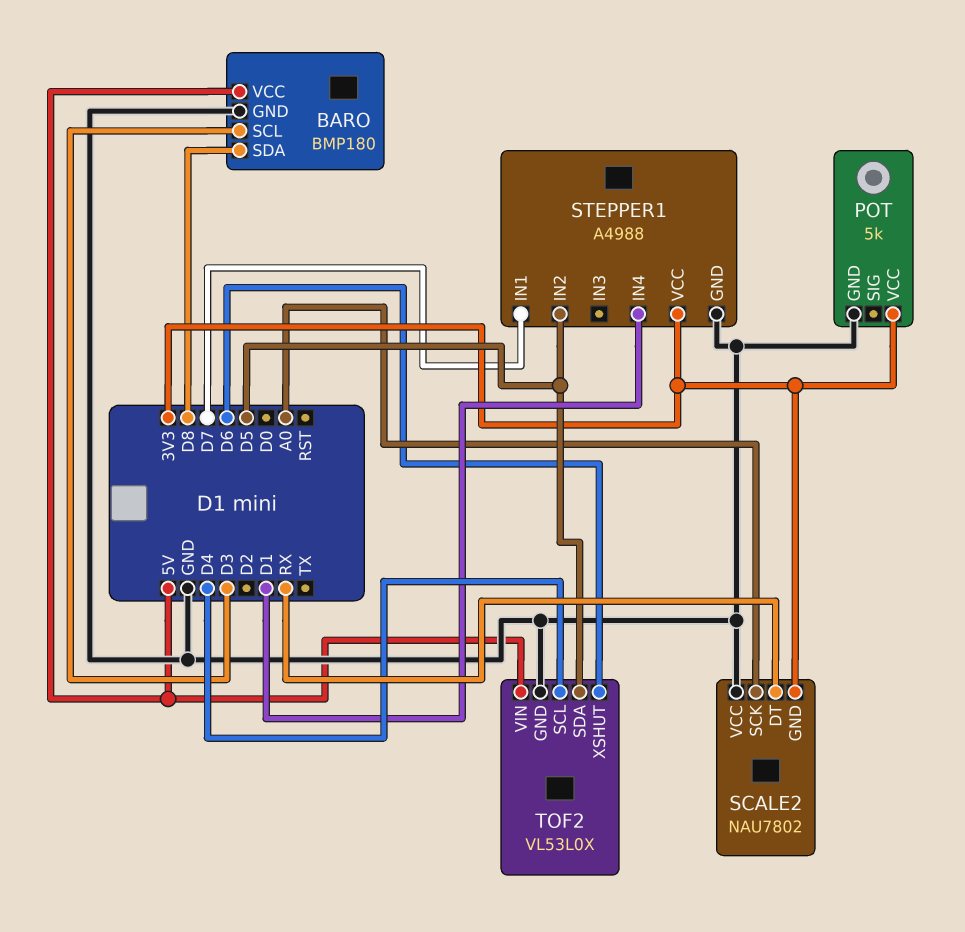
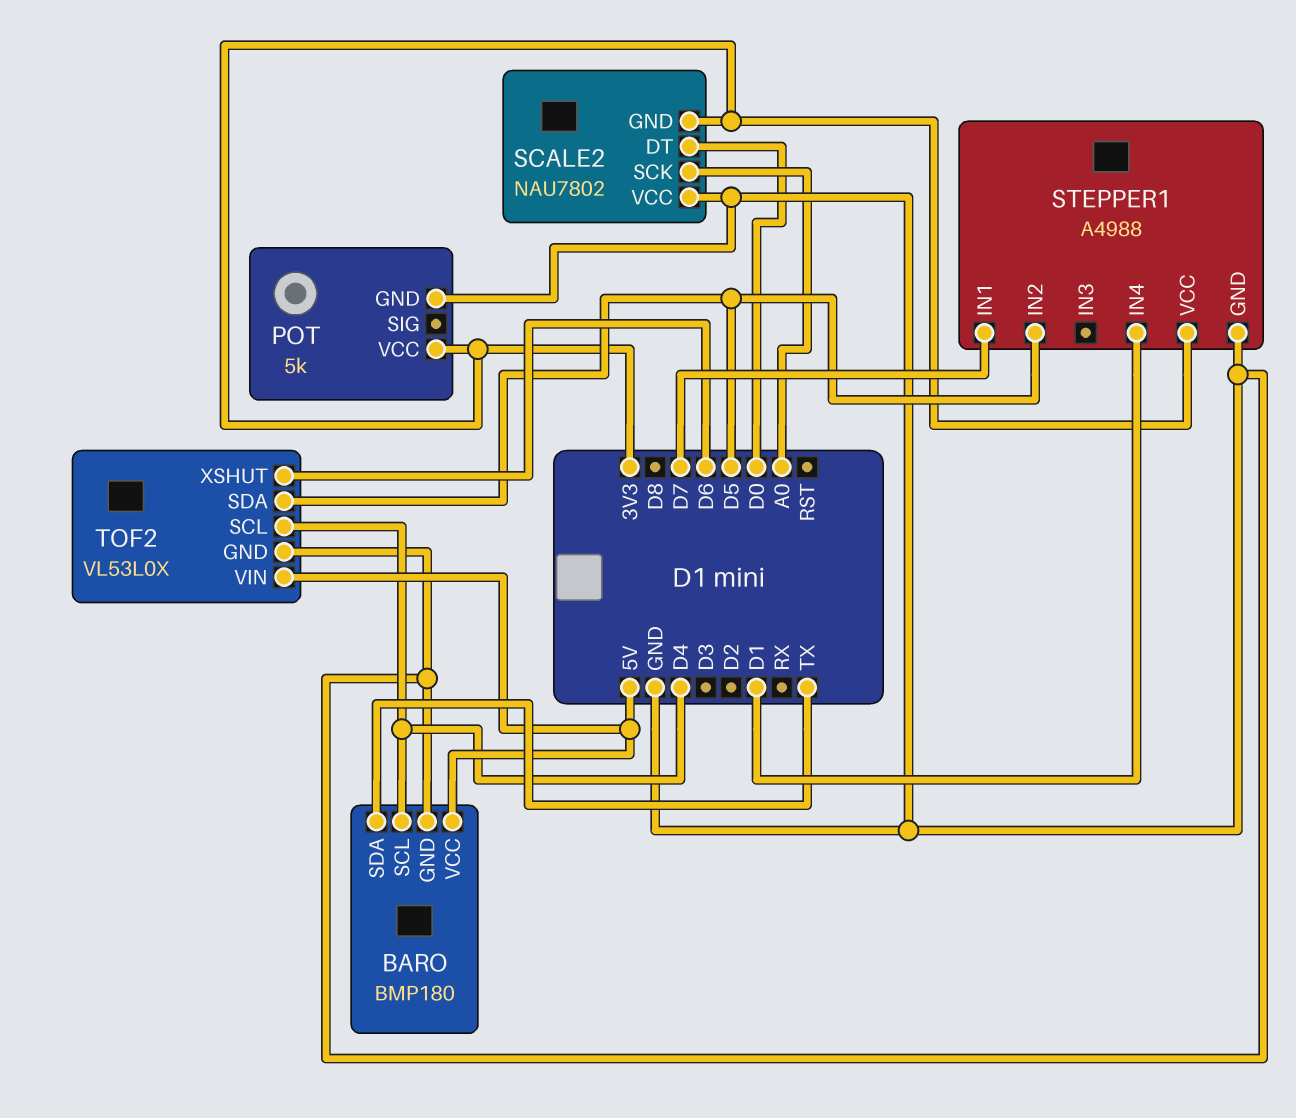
BARO pin SCL: D3 -> D4
BARO pin SDA: D8 -> TX
SCALE2 pin DT: RX -> D0

